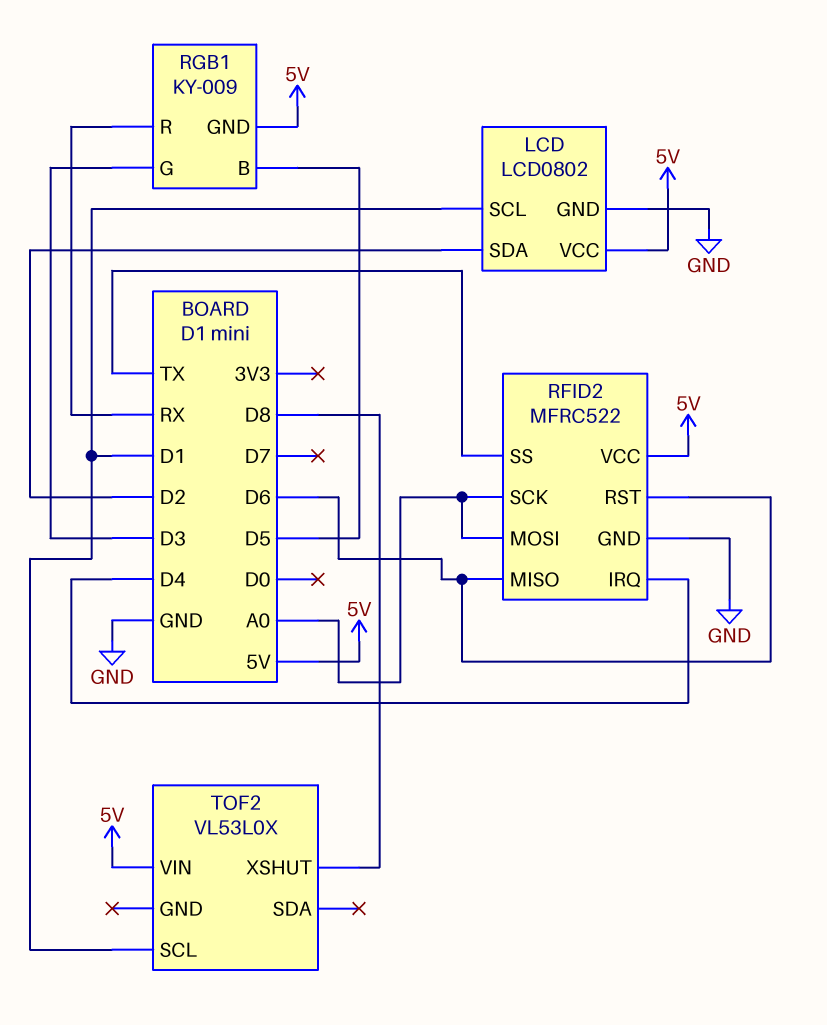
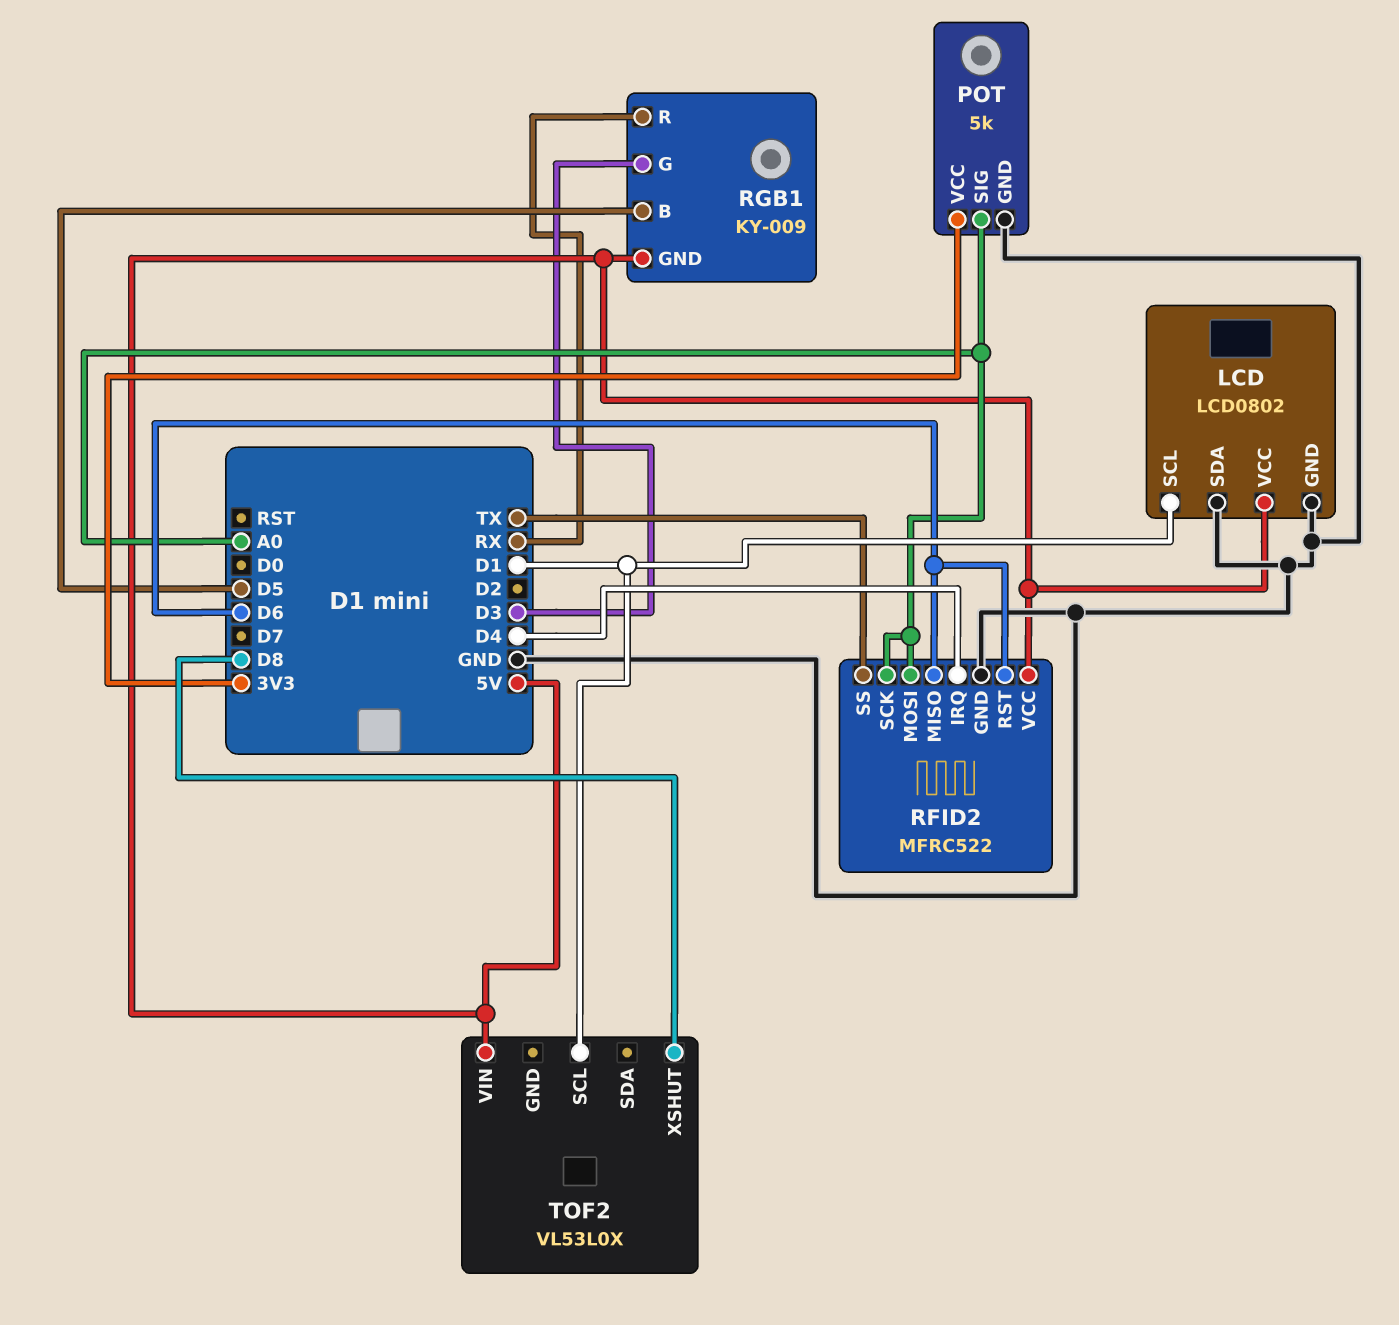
LCD pin SDA: D2 -> GND
POT: none -> 5k
POT pin GND: none -> GND
POT pin SIG: none -> A0
POT pin VCC: none -> 3V3

